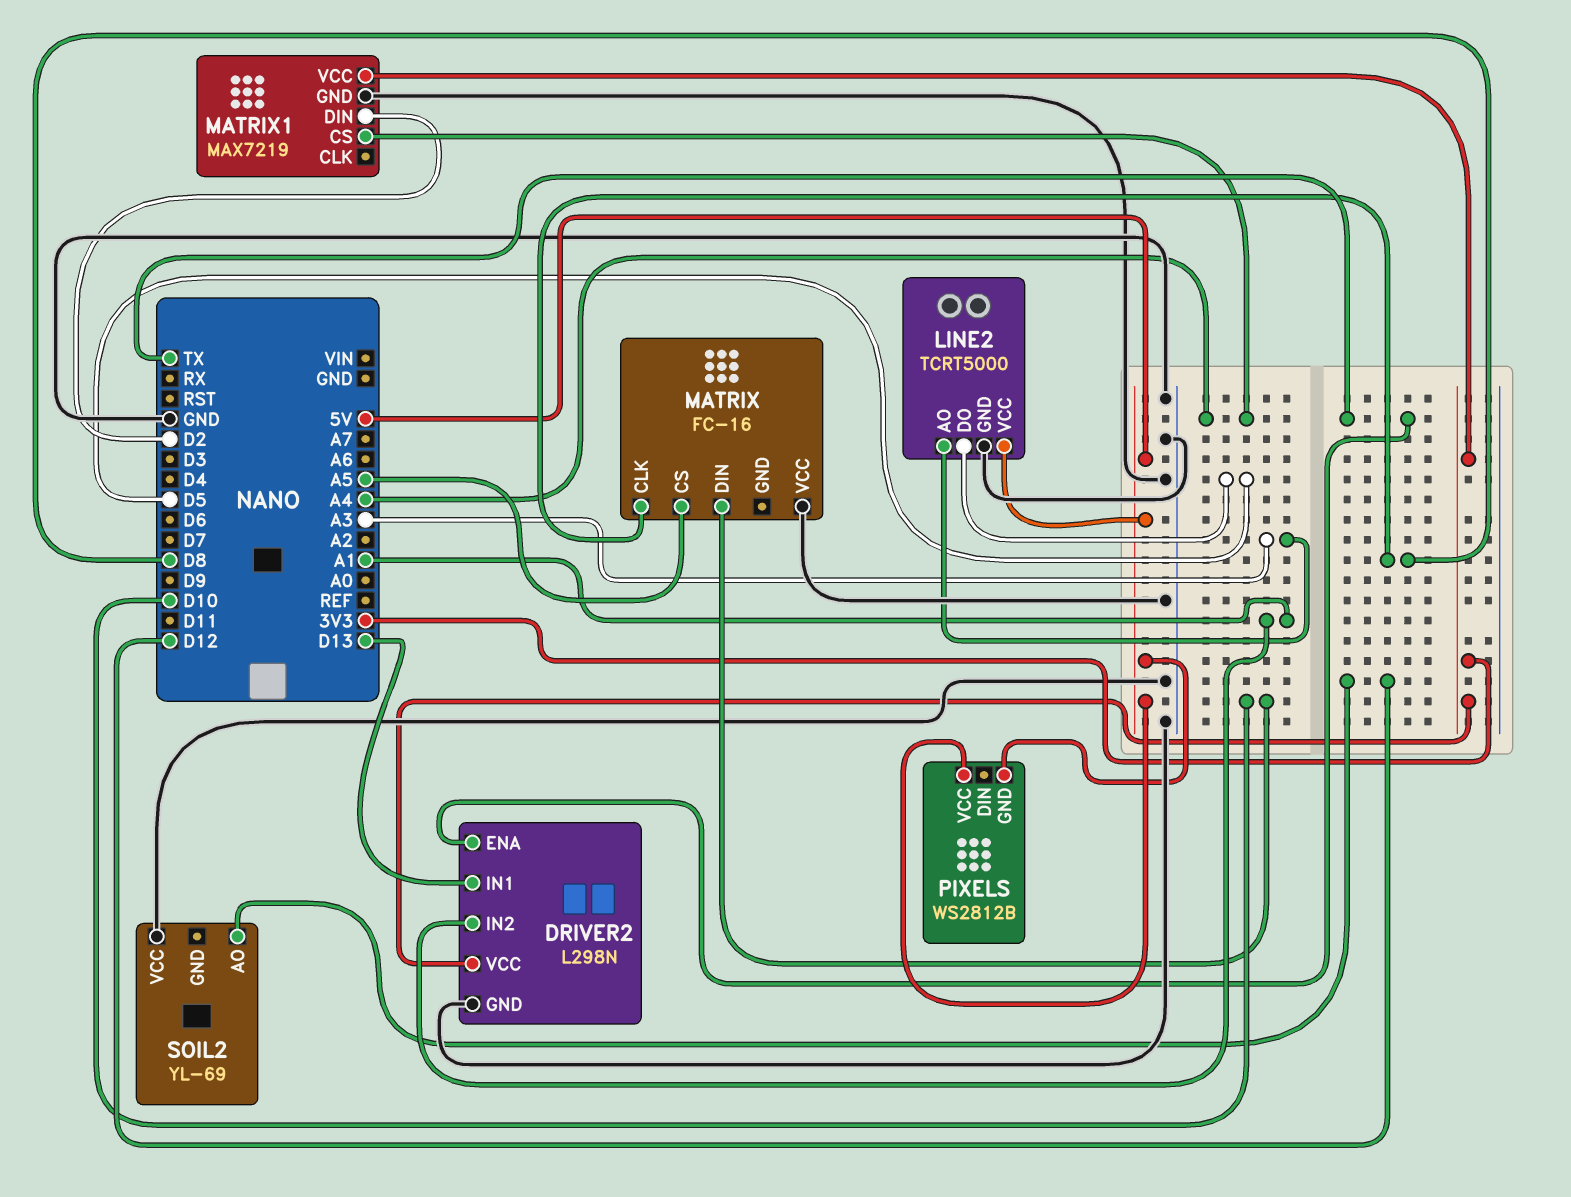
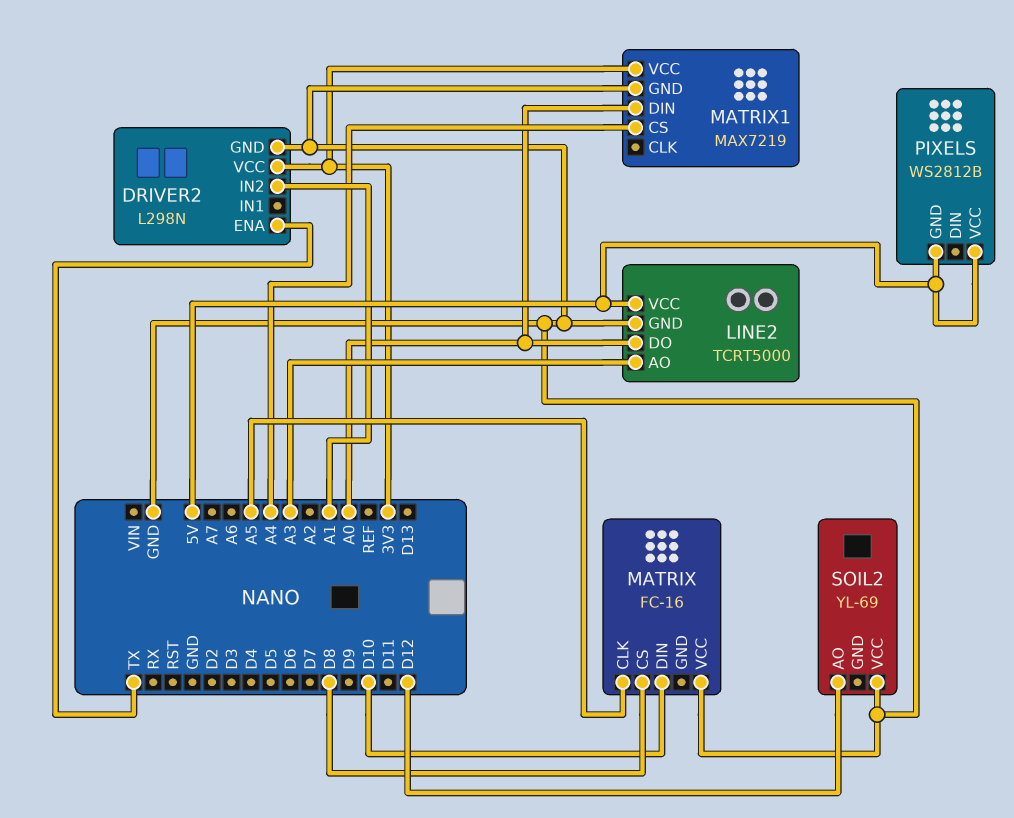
DRIVER2 pin IN1: D13 -> none
LINE2 pin DO: D5 -> A0
MATRIX pin CLK: D8 -> A5
MATRIX pin CS: A5 -> D8
MATRIX1 pin DIN: D2 -> A0

